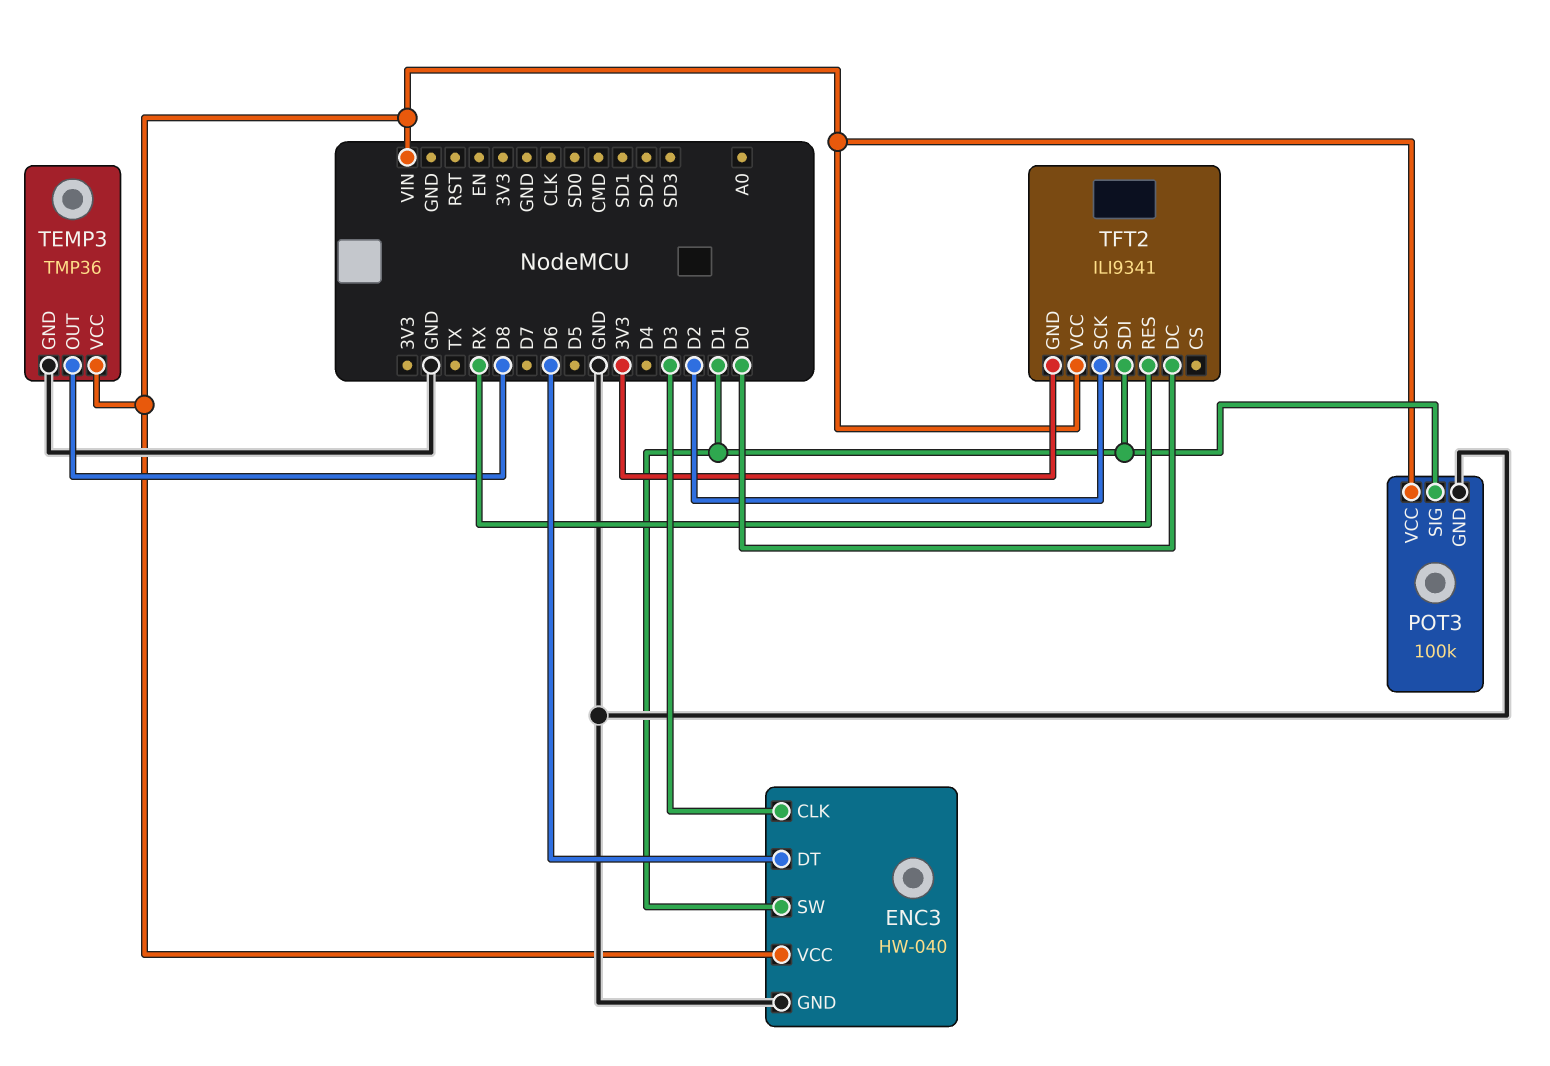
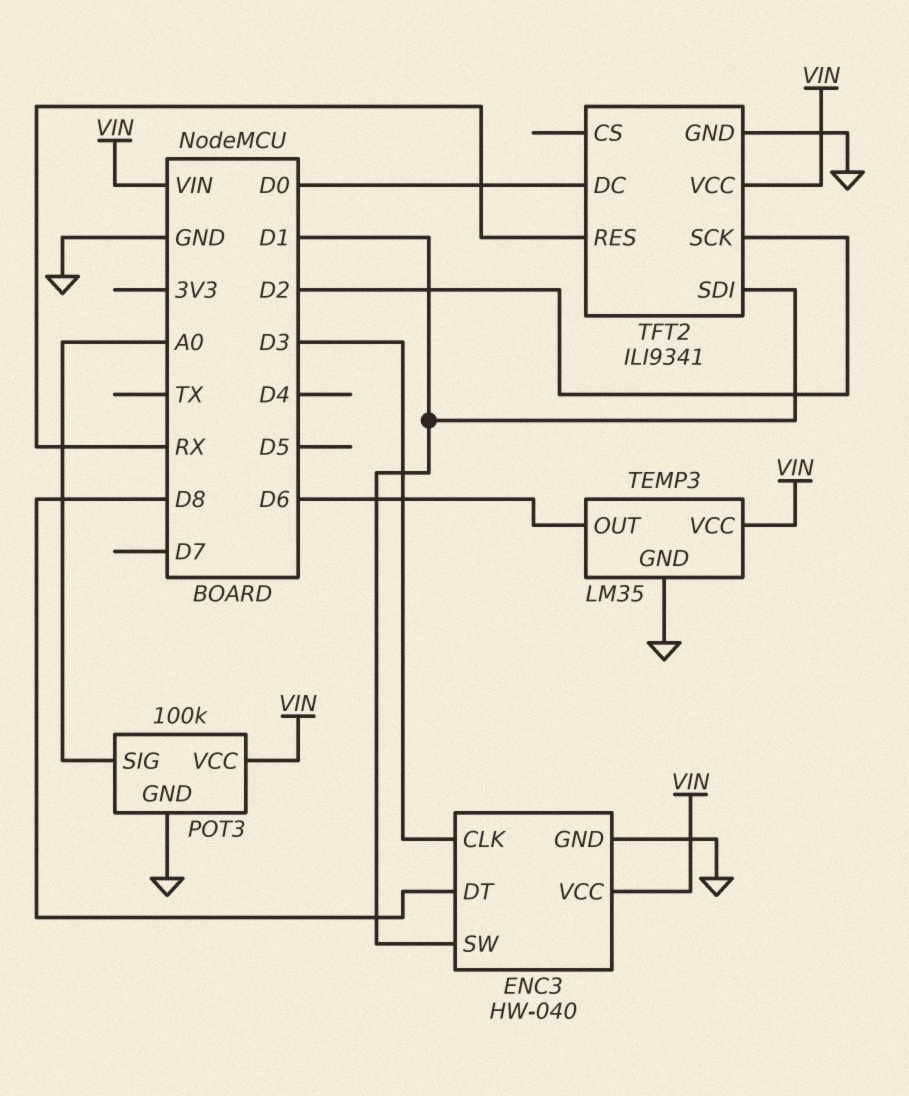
ENC3 pin DT: D6 -> D8
POT3 pin SIG: D1 -> A0
TEMP3: TMP36 -> LM35
TEMP3 pin OUT: D8 -> D6
TFT2 pin GND: 3V3 -> GND

